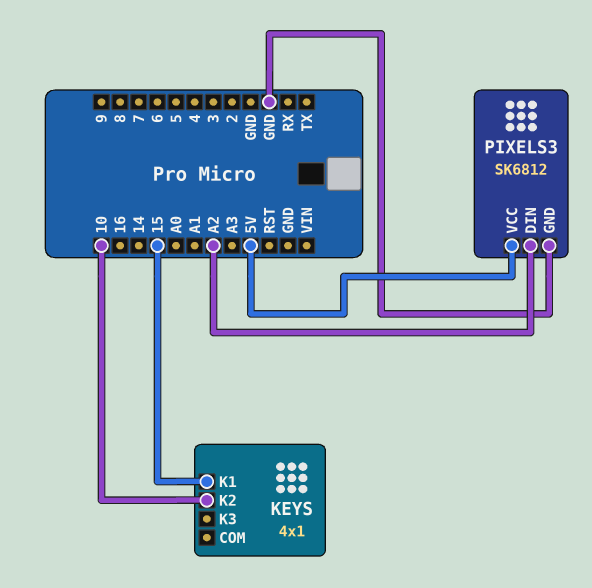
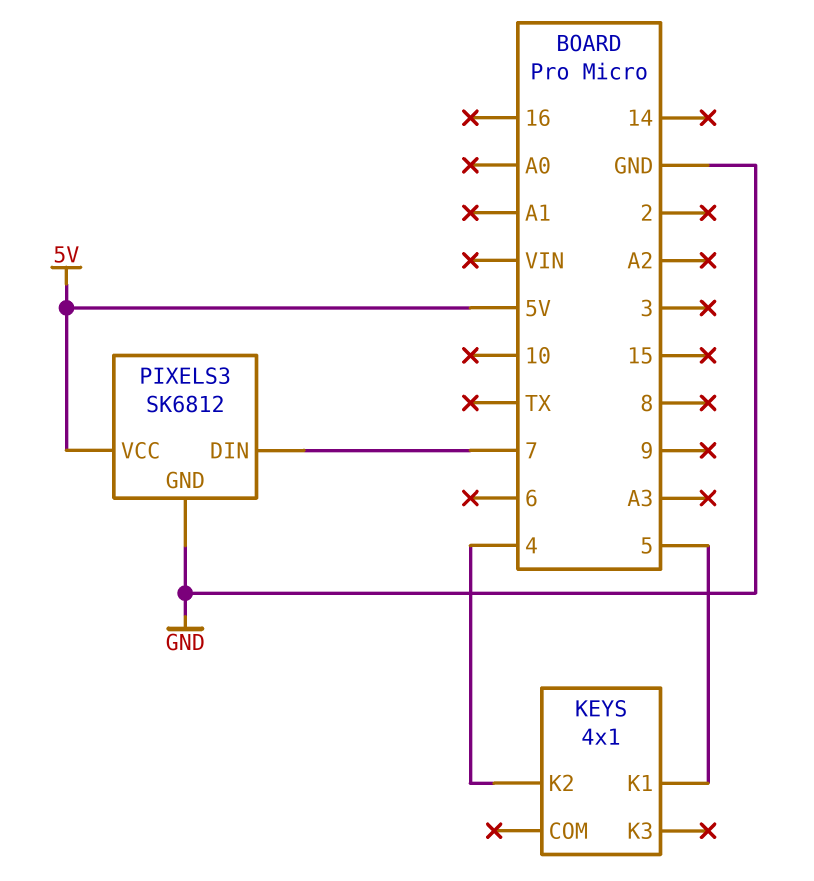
KEYS pin K1: 15 -> 5
KEYS pin K2: 10 -> 4
PIXELS3 pin DIN: A2 -> 7

